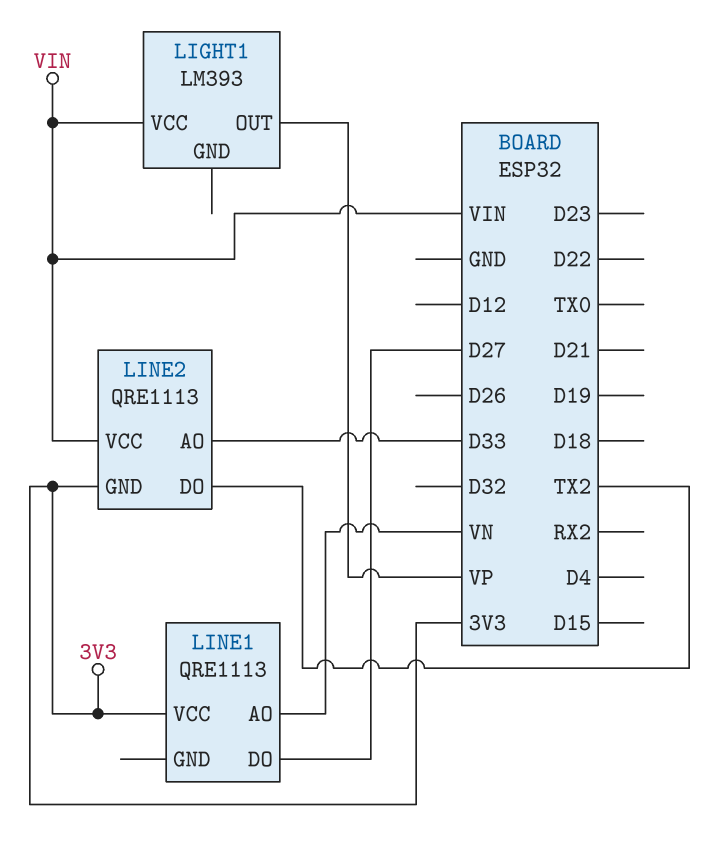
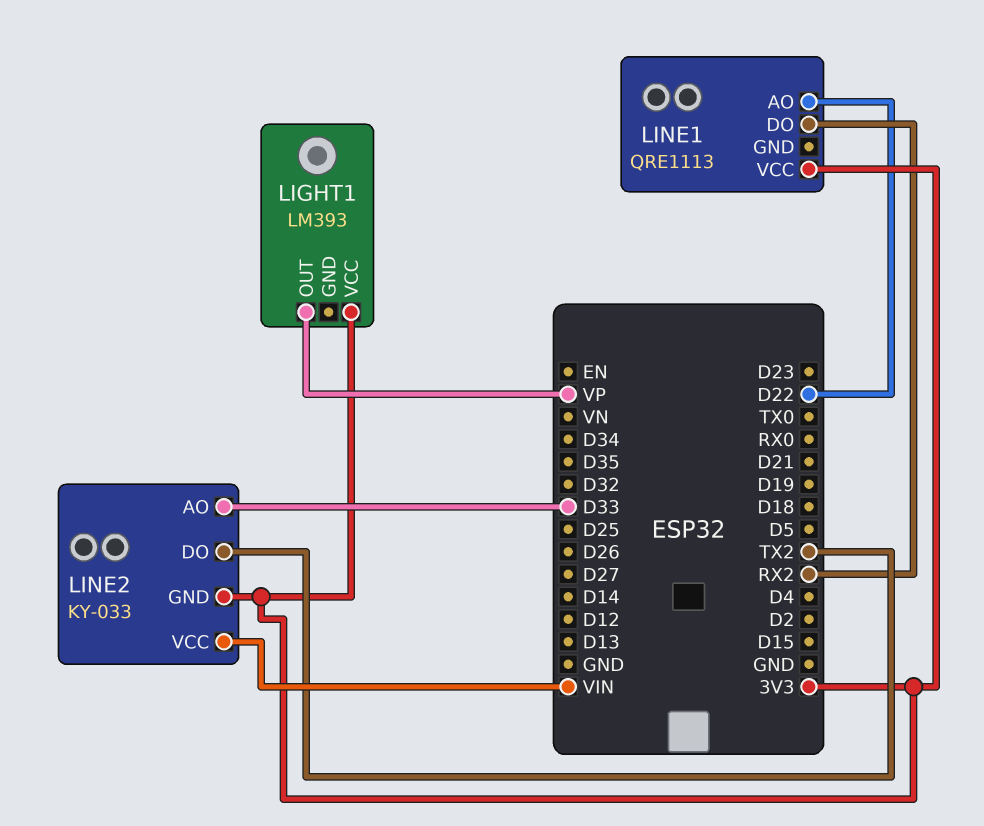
LIGHT1 pin VCC: VIN -> 3V3
LINE1 pin AO: VN -> D22
LINE1 pin DO: D27 -> RX2
LINE2: QRE1113 -> KY-033

